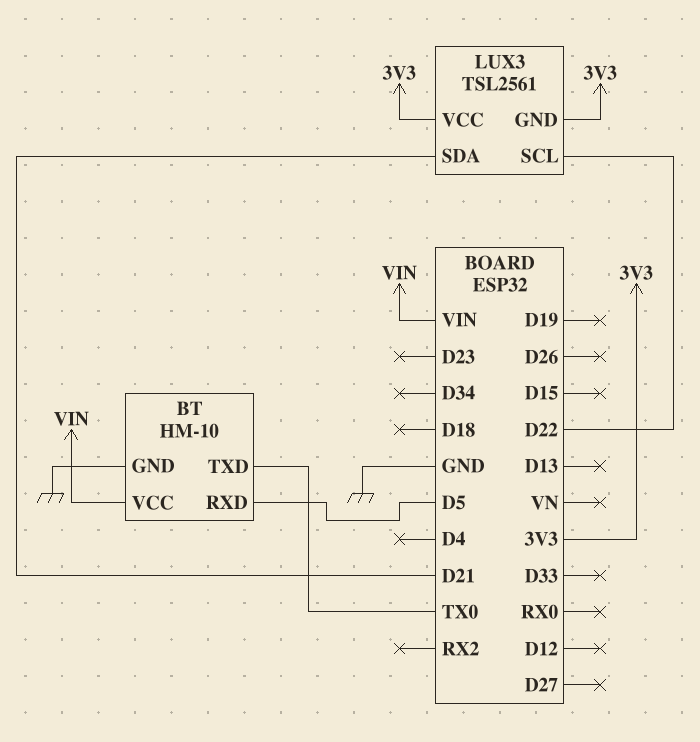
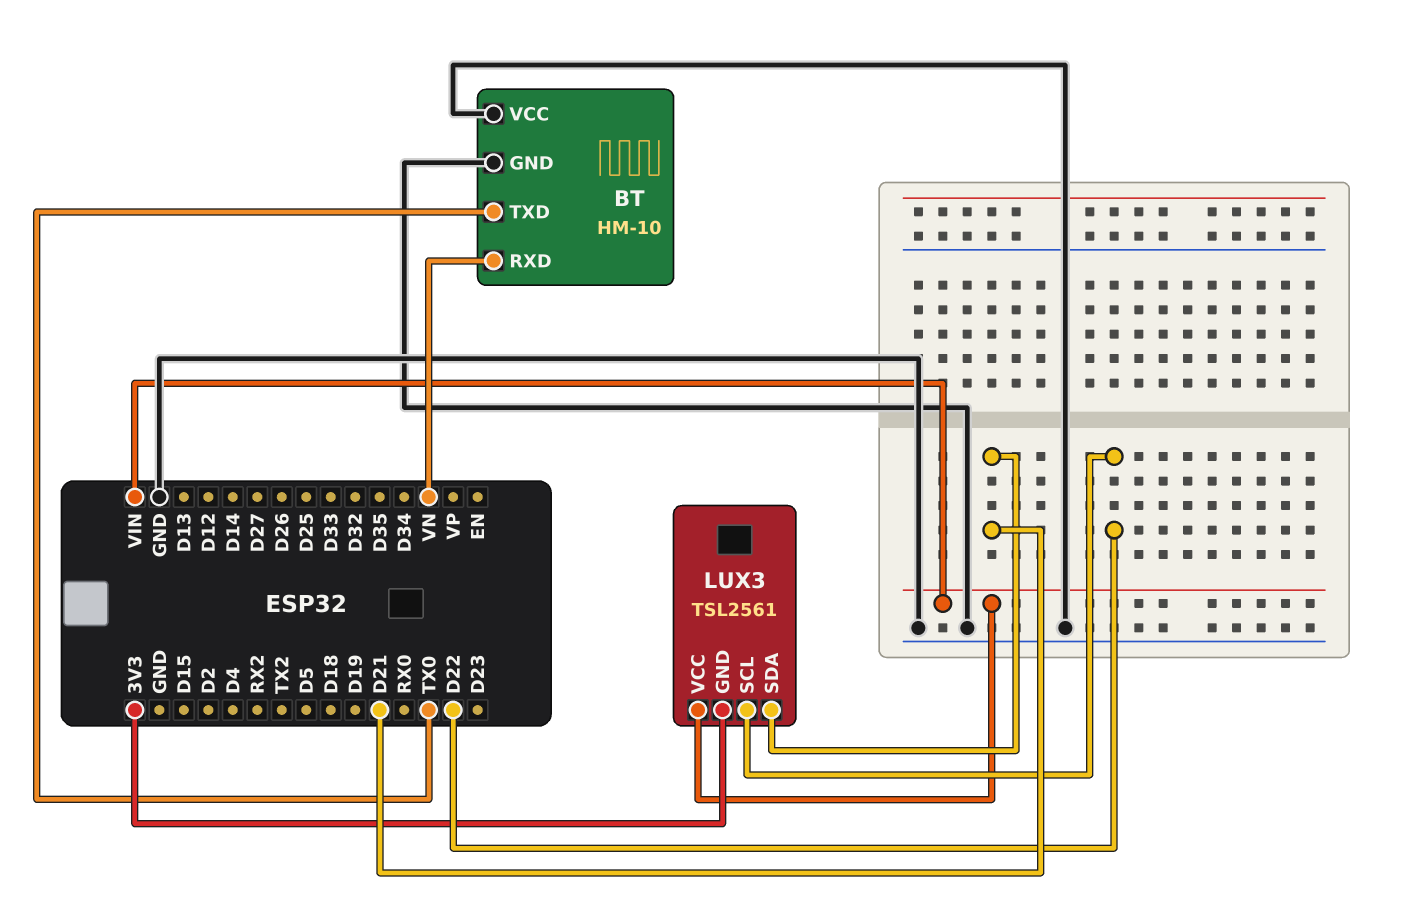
BT pin RXD: D5 -> VN
BT pin VCC: VIN -> GND
LUX3 pin VCC: 3V3 -> VIN

